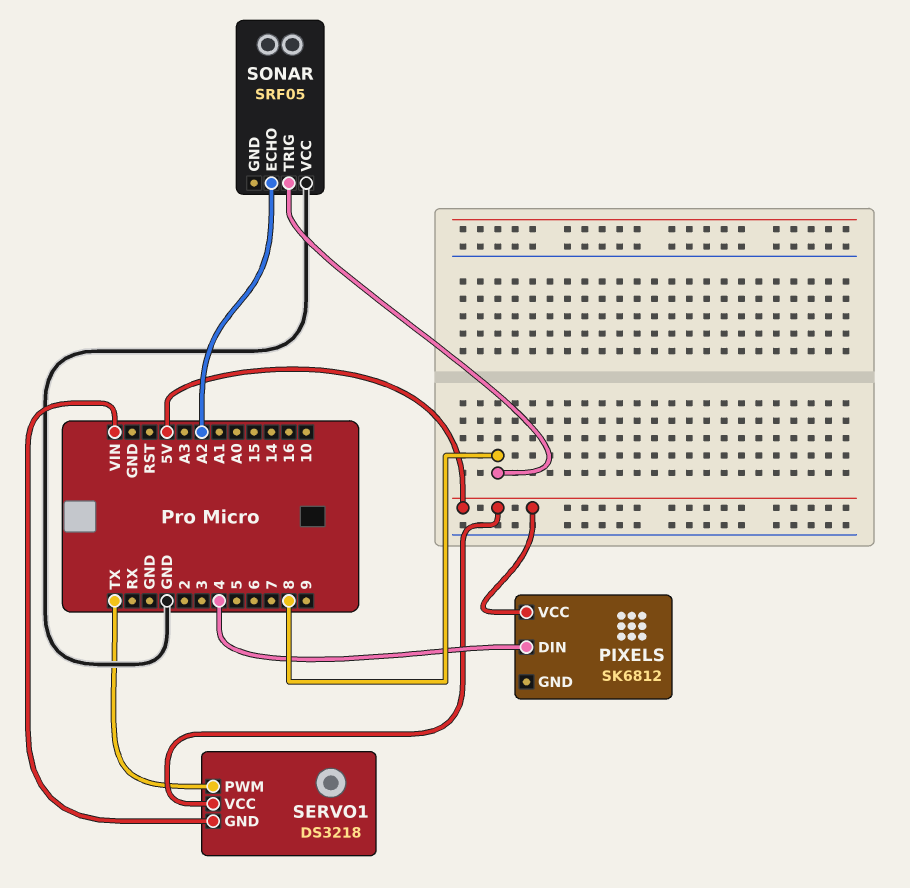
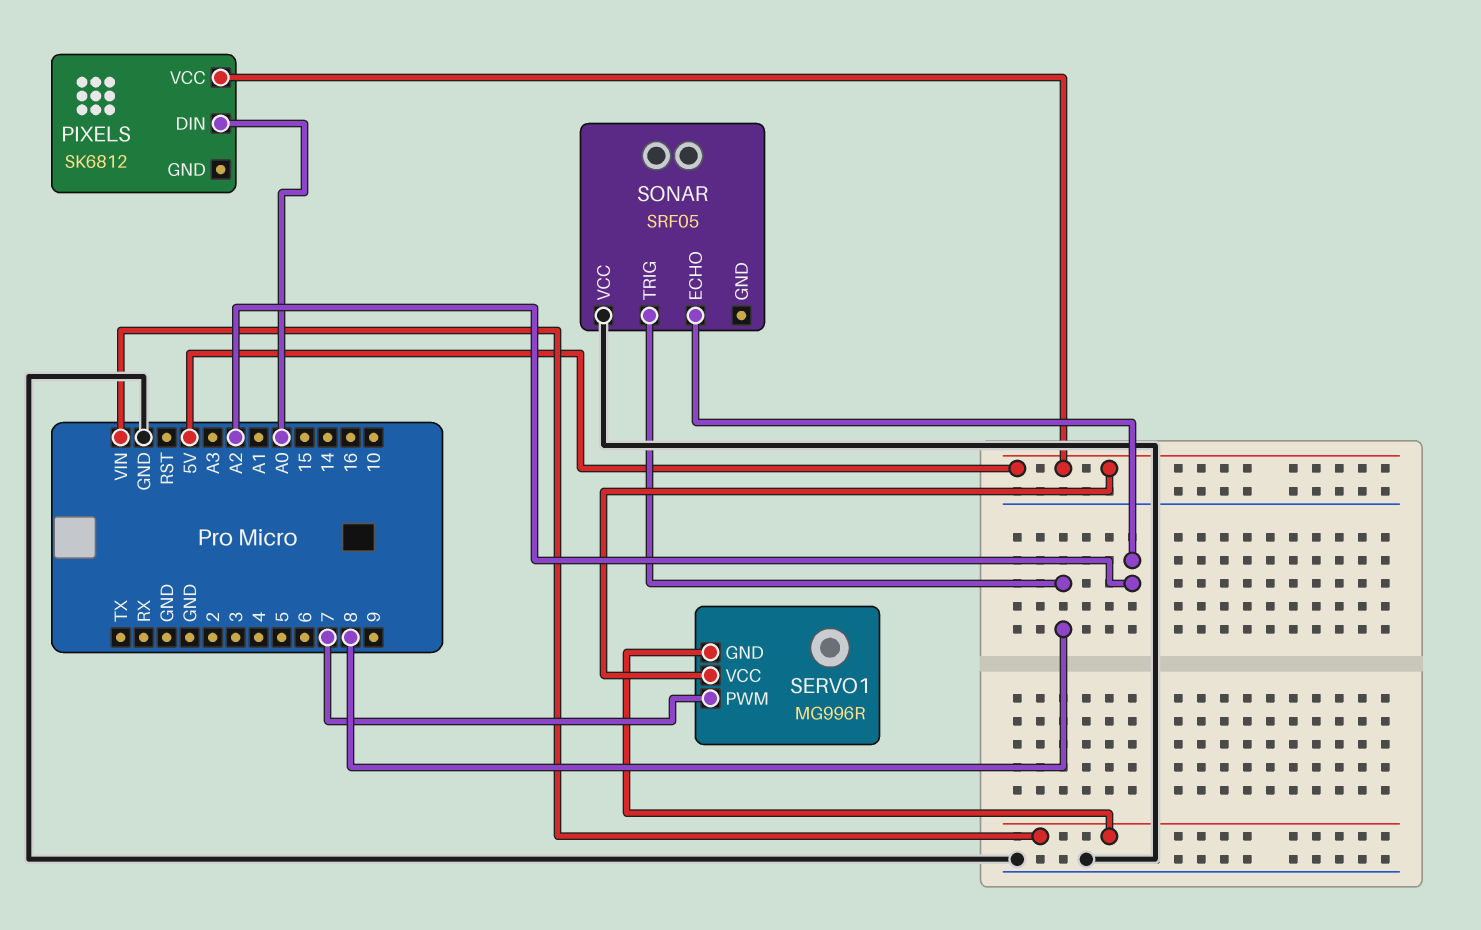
PIXELS pin DIN: 4 -> A0
SERVO1: DS3218 -> MG996R
SERVO1 pin PWM: TX -> 7

